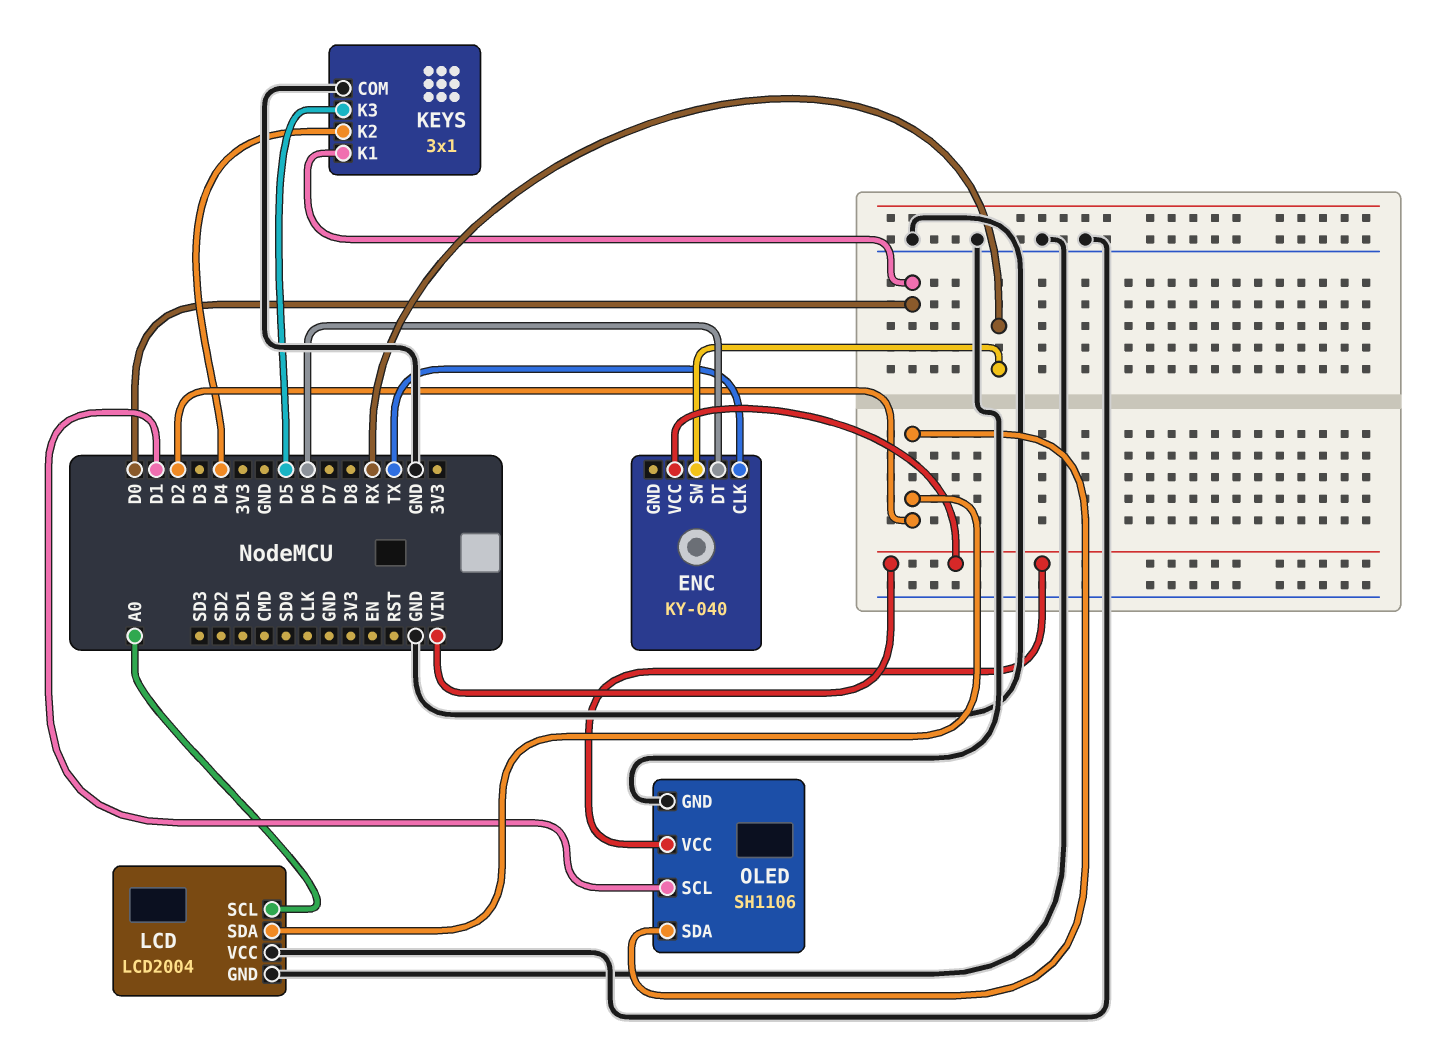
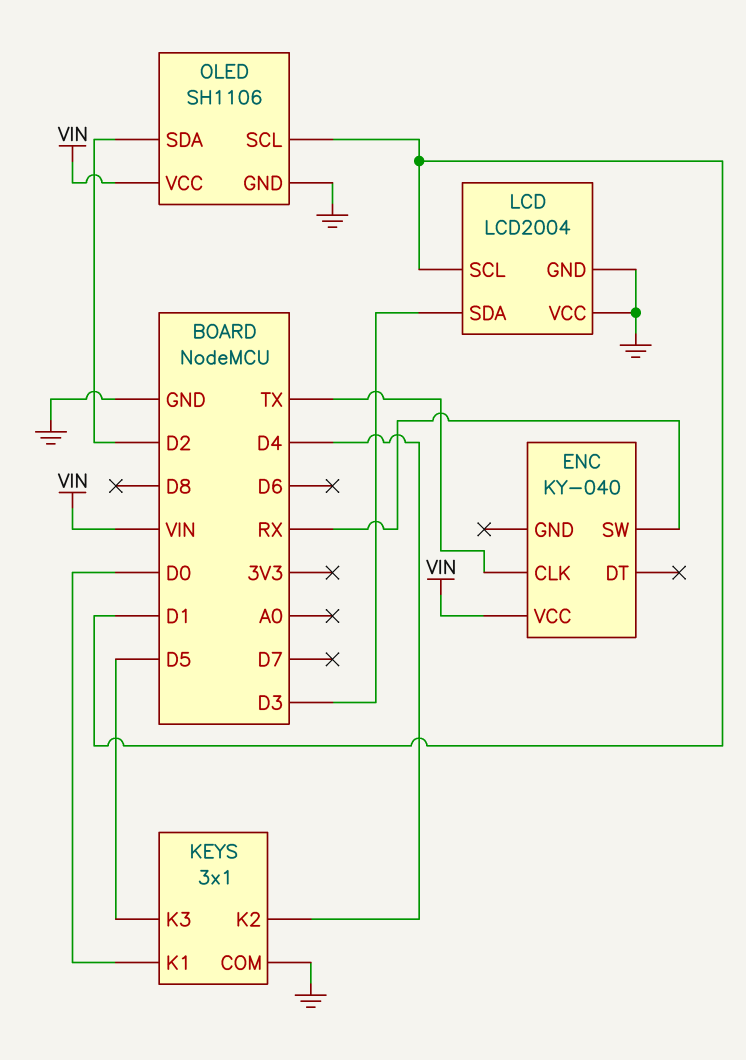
ENC pin DT: D6 -> none
LCD pin SCL: A0 -> D1
LCD pin SDA: D2 -> D3

